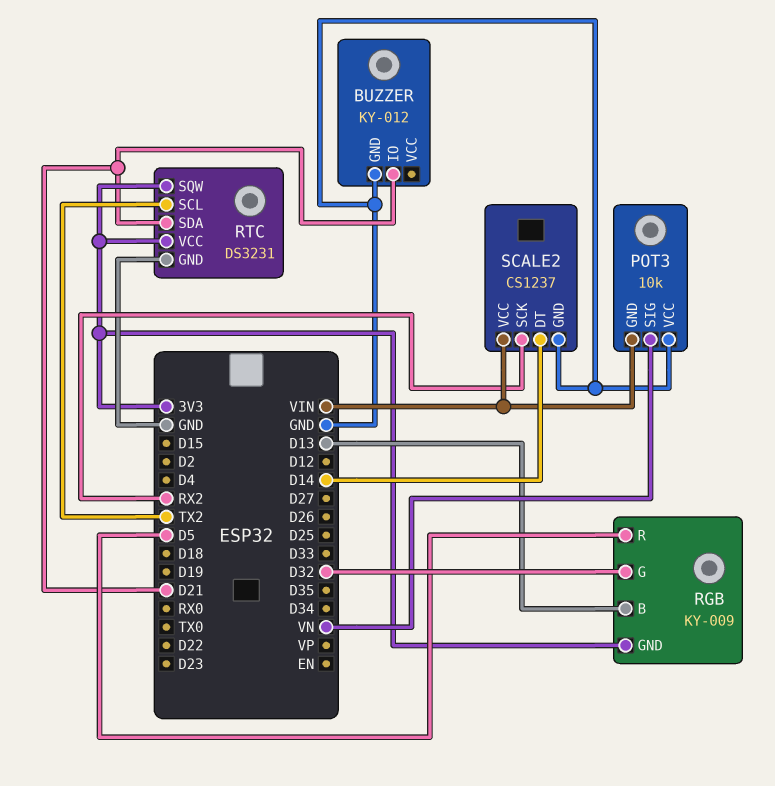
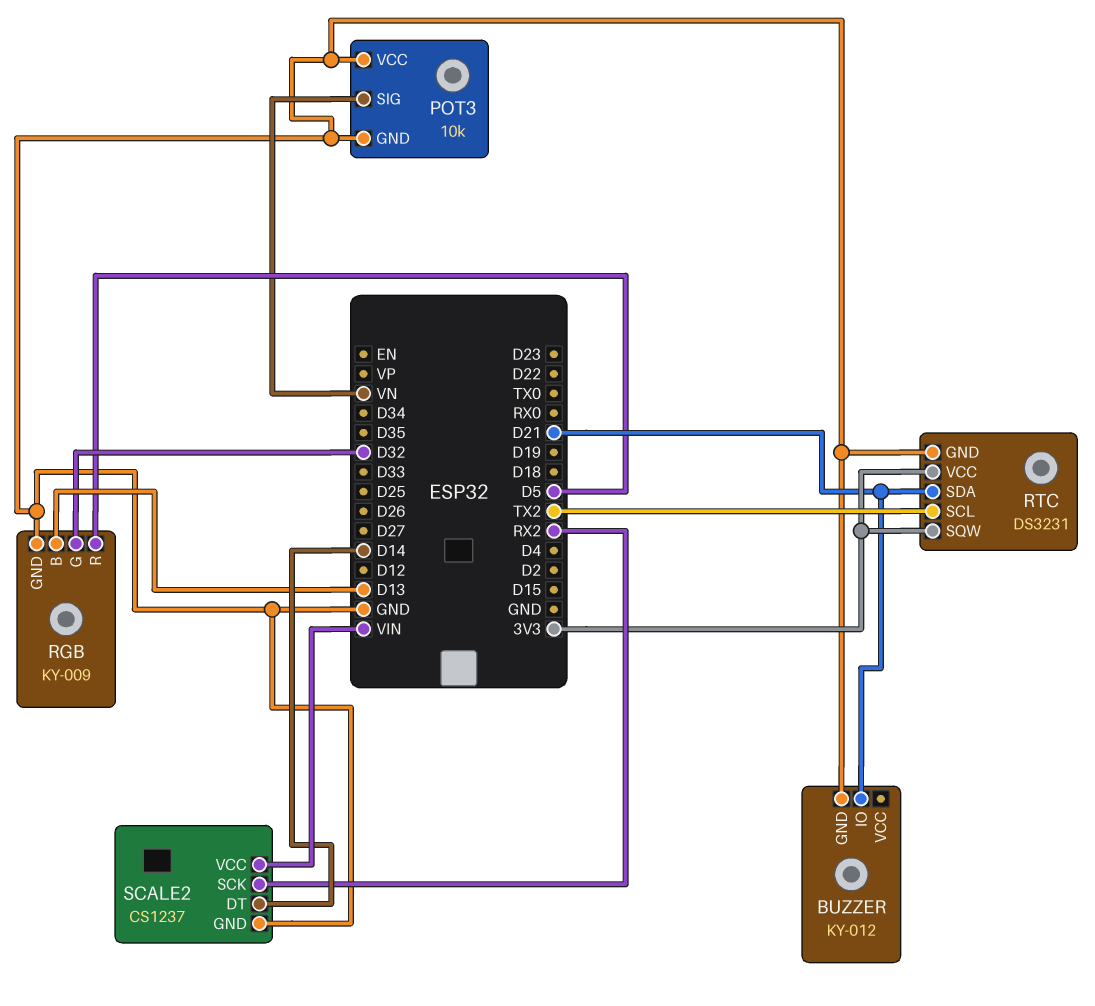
POT3 pin GND: VIN -> GND
RGB pin GND: 3V3 -> GND

